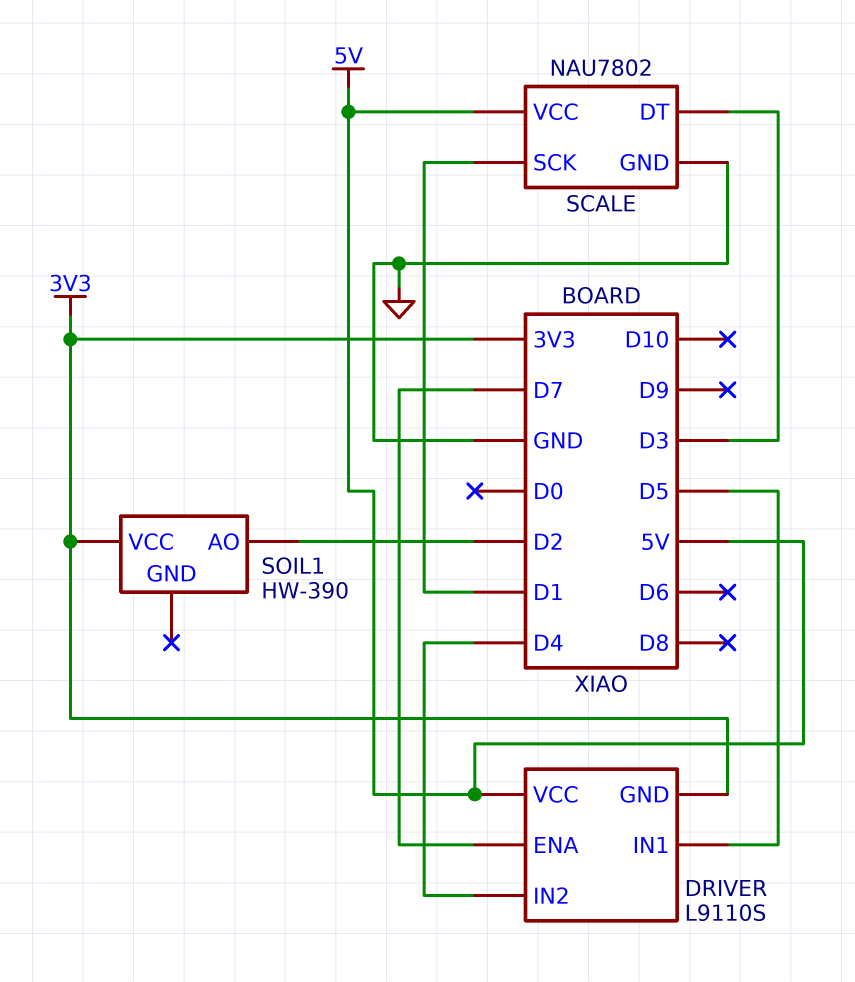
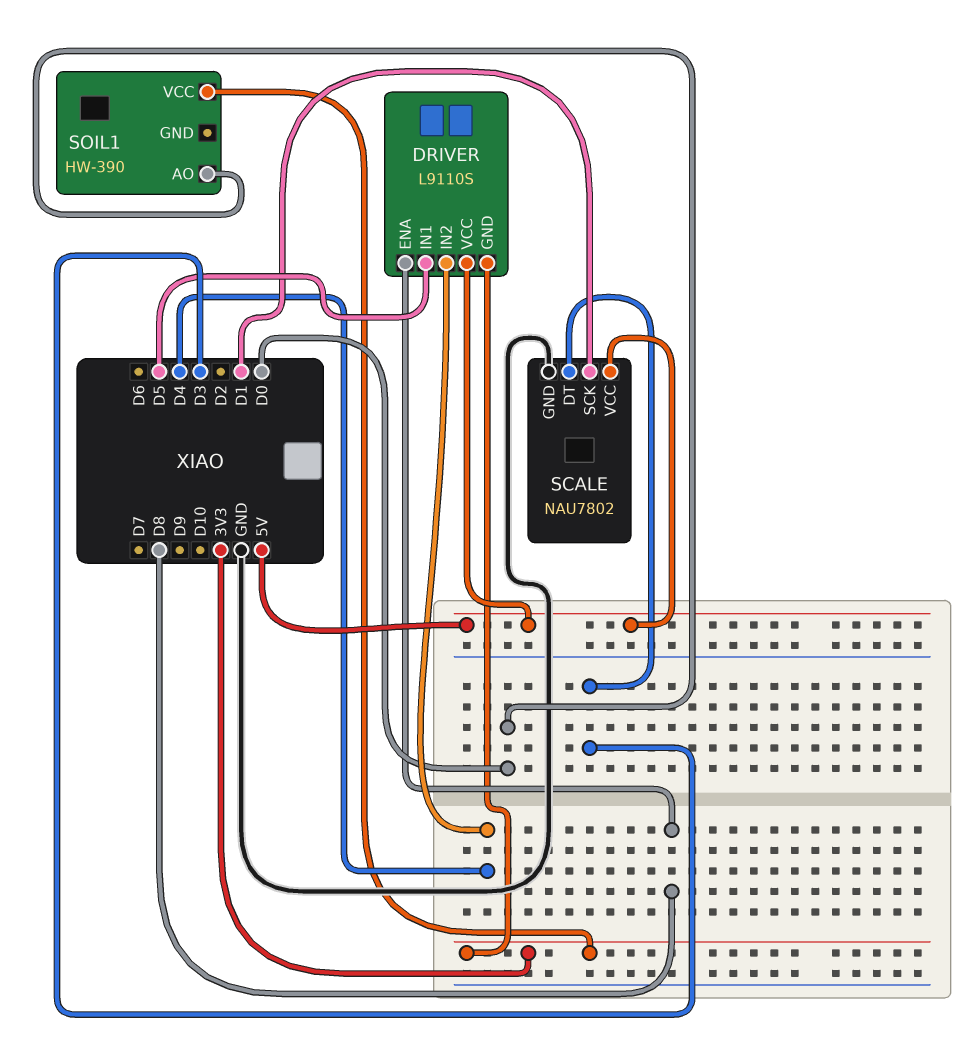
DRIVER pin ENA: D7 -> D8
SOIL1 pin AO: D2 -> D0

